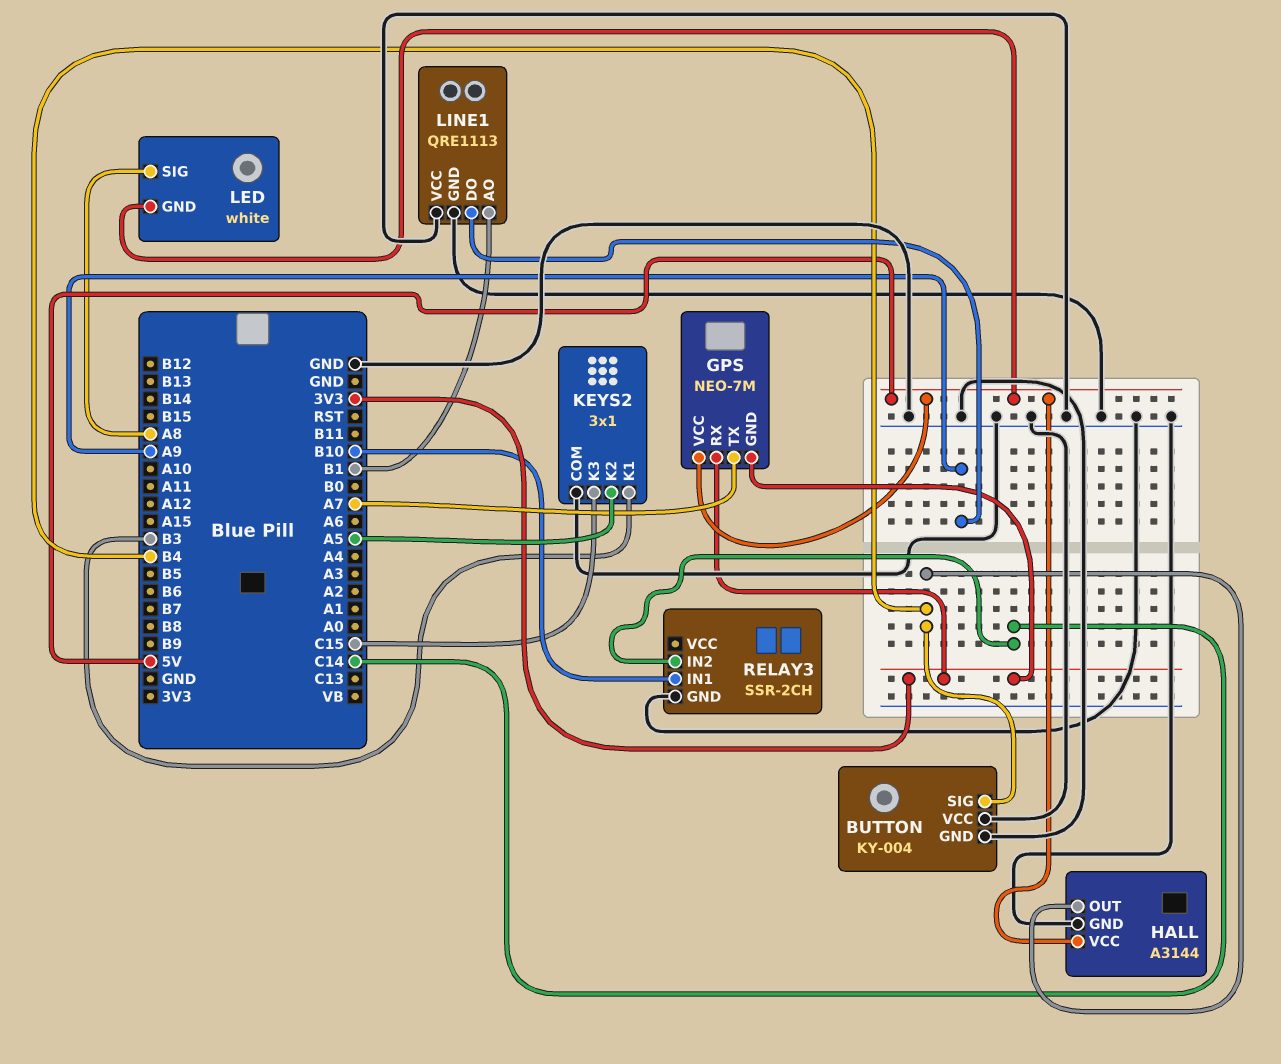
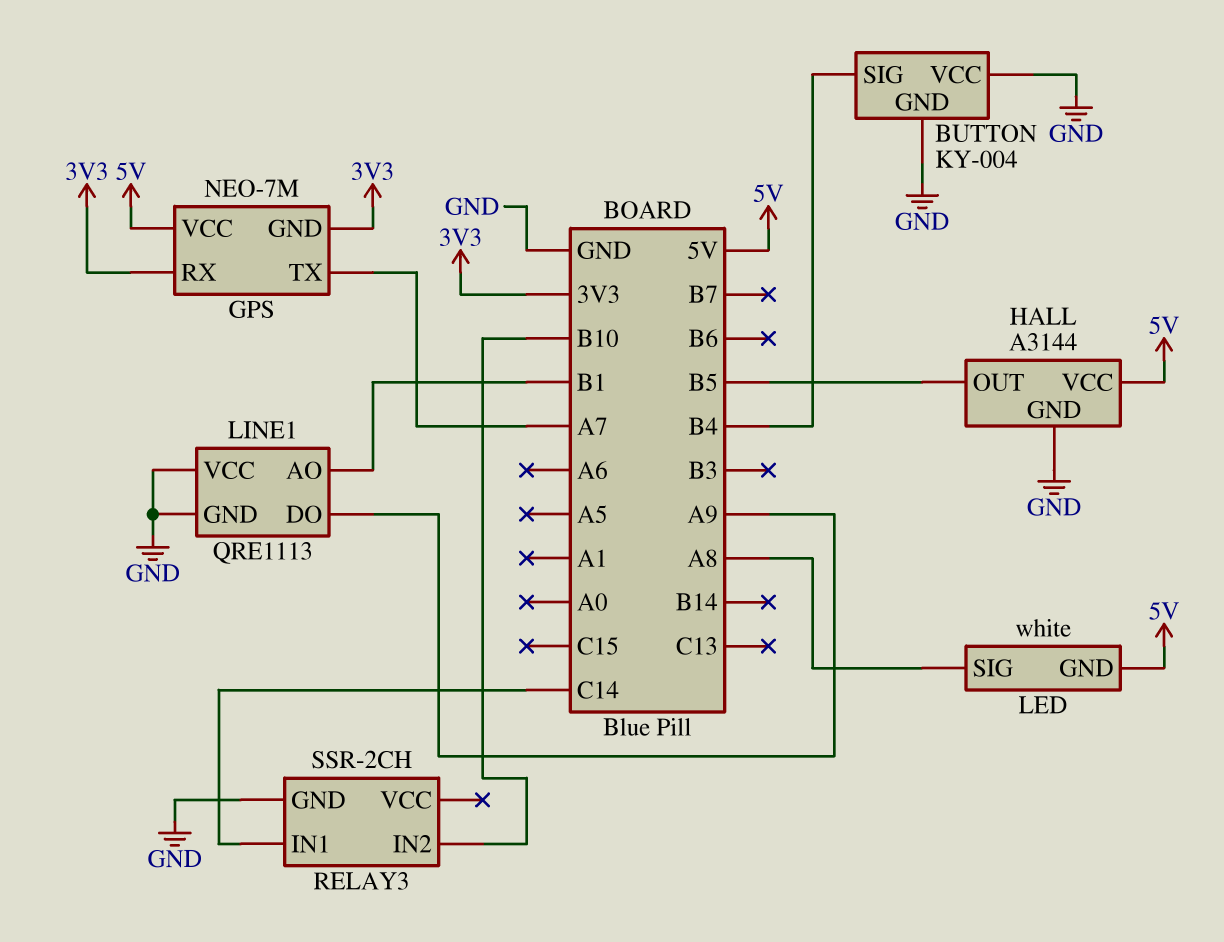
HALL pin OUT: B4 -> B5
KEYS2: 3x1 -> none
KEYS2 pin COM: GND -> none
KEYS2 pin K1: B3 -> none
KEYS2 pin K2: A5 -> none
KEYS2 pin K3: C15 -> none
RELAY3 pin IN1: B10 -> C14
RELAY3 pin IN2: C14 -> B10

